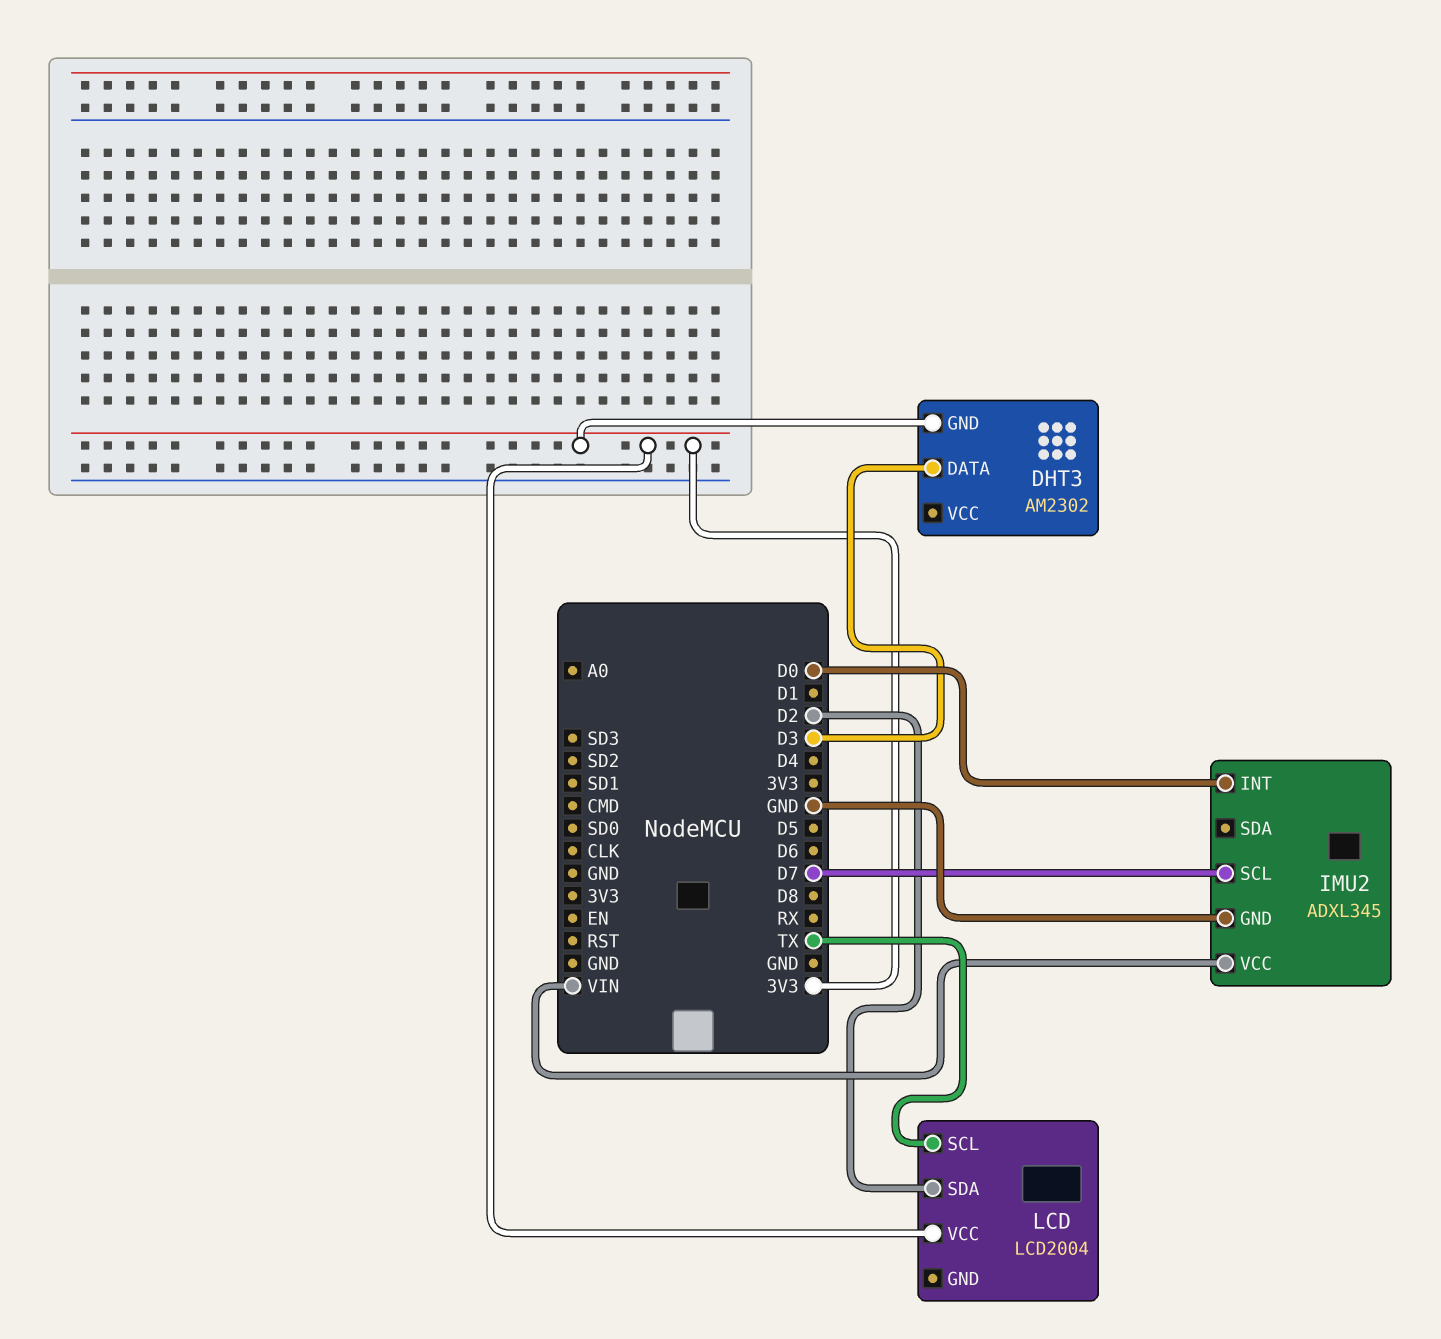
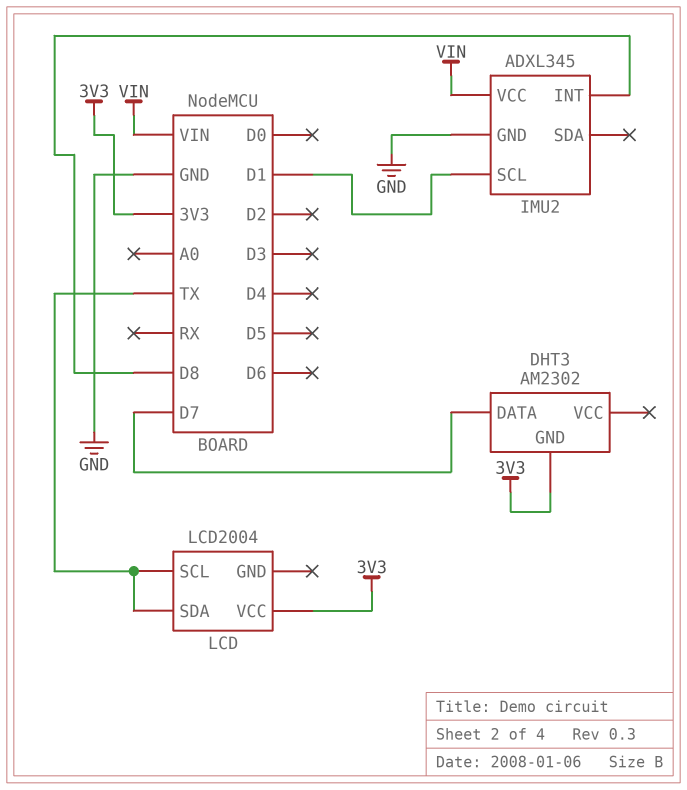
DHT3 pin DATA: D3 -> D7
IMU2 pin INT: D0 -> D8
IMU2 pin SCL: D7 -> D1
LCD pin SDA: D2 -> TX

